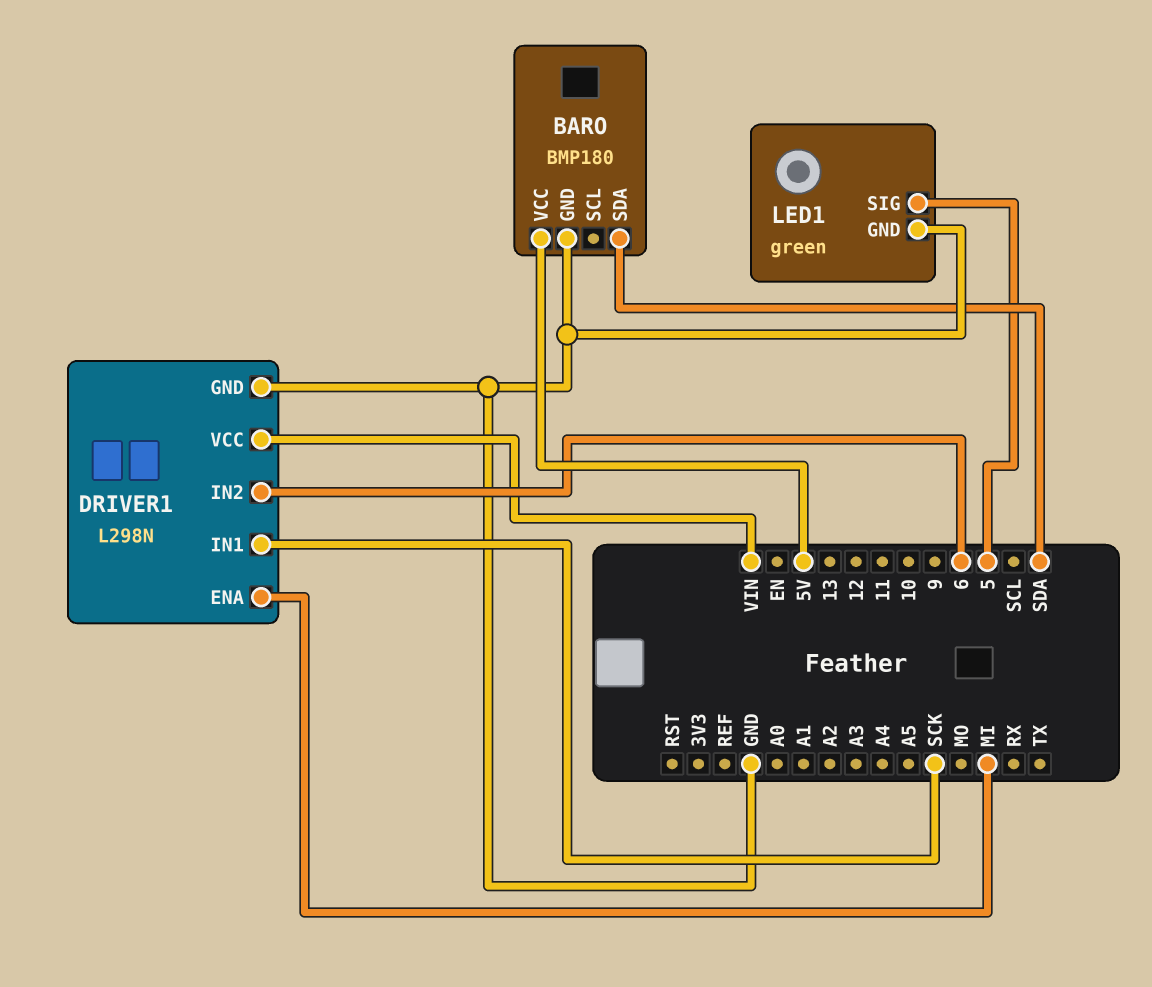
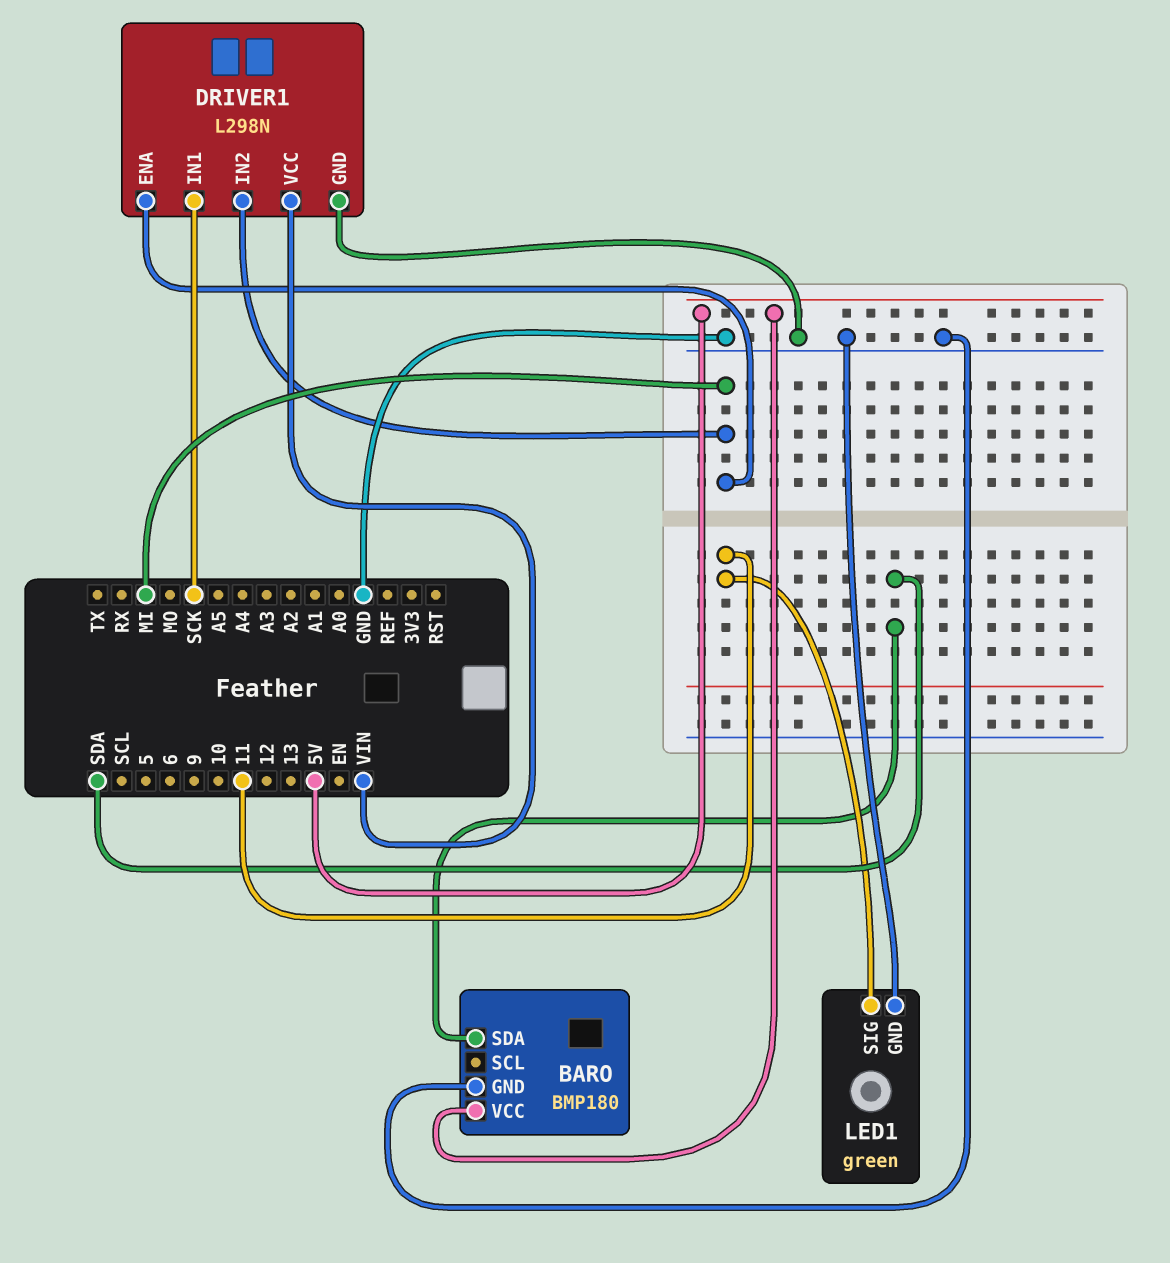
DRIVER1 pin IN2: 6 -> MI
LED1 pin SIG: 5 -> 11

